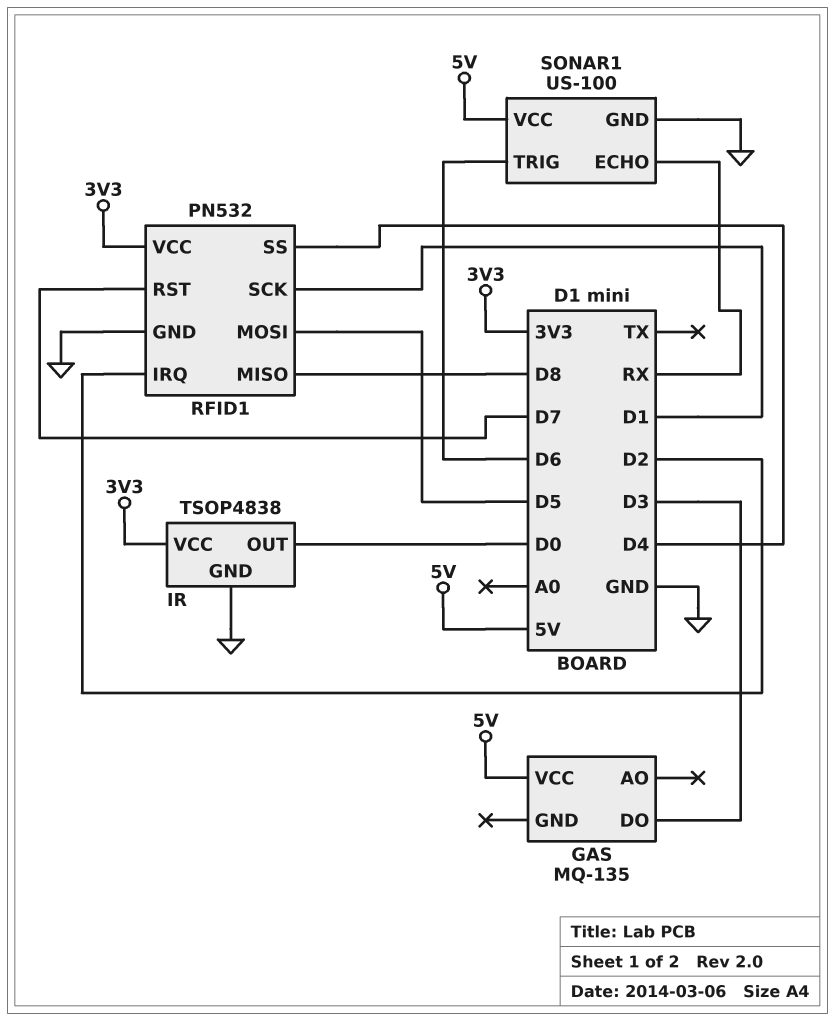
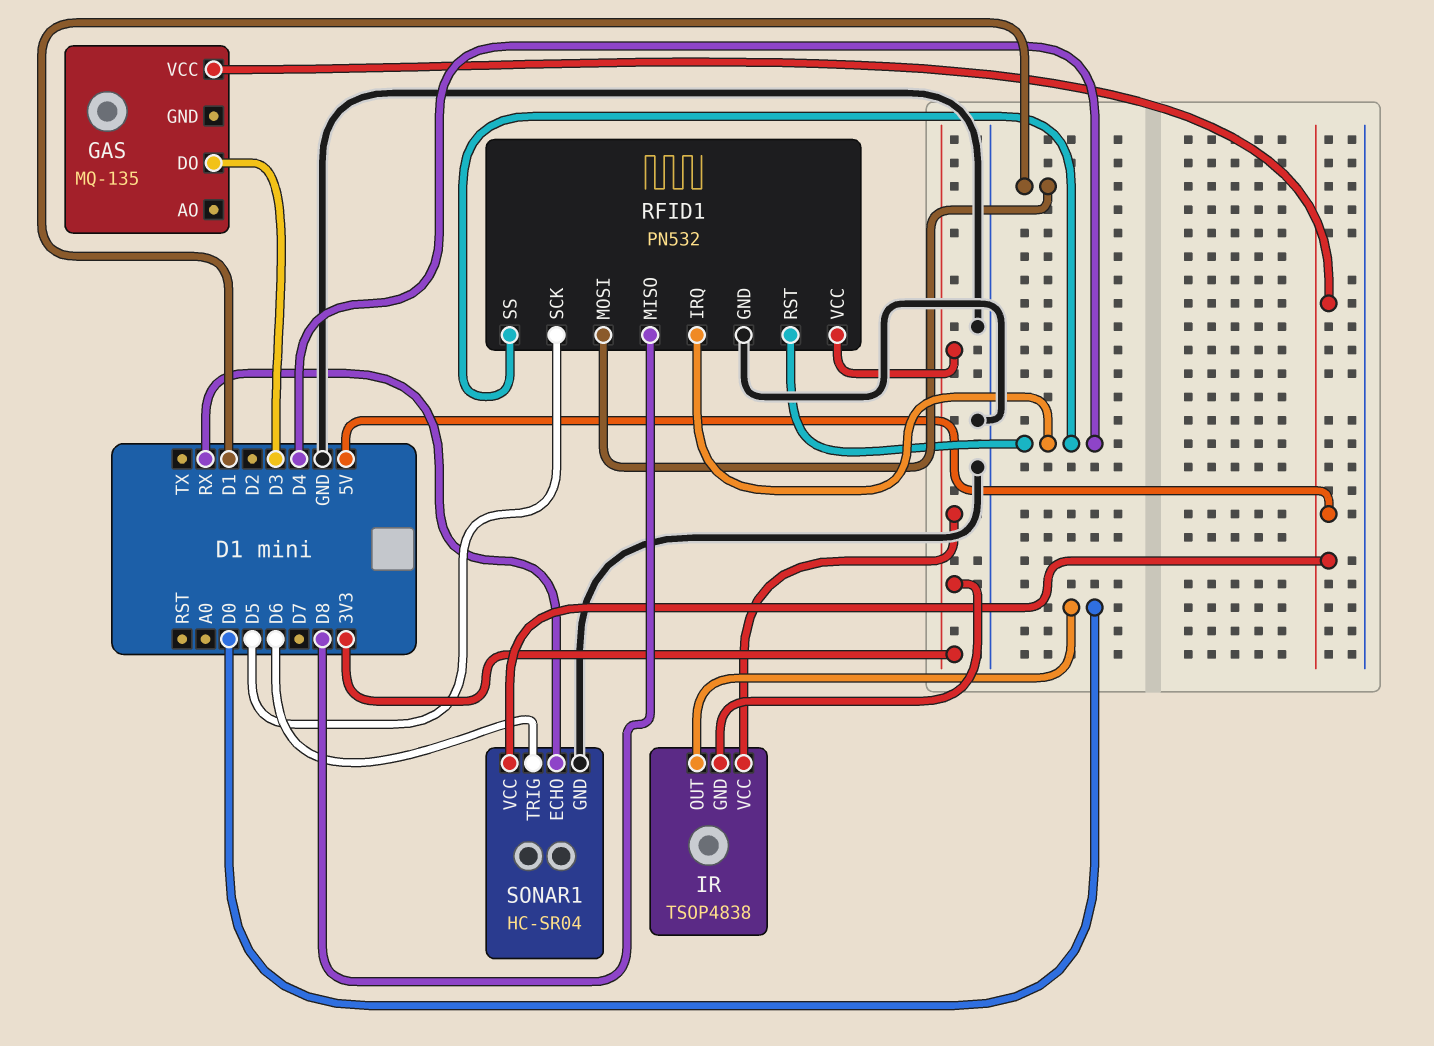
IR pin GND: GND -> 3V3
RFID1 pin IRQ: D2 -> D4
RFID1 pin MOSI: D5 -> D1
RFID1 pin RST: D7 -> D4
RFID1 pin SCK: D1 -> D5
SONAR1: US-100 -> HC-SR04

